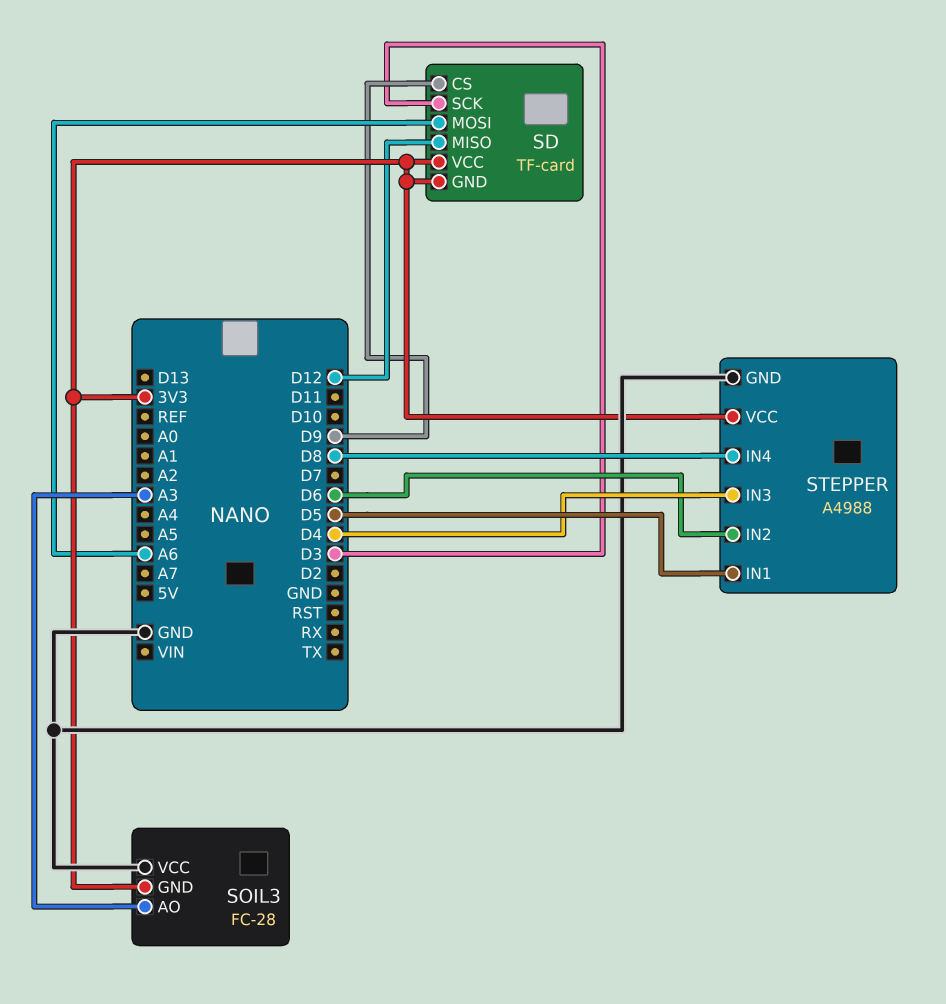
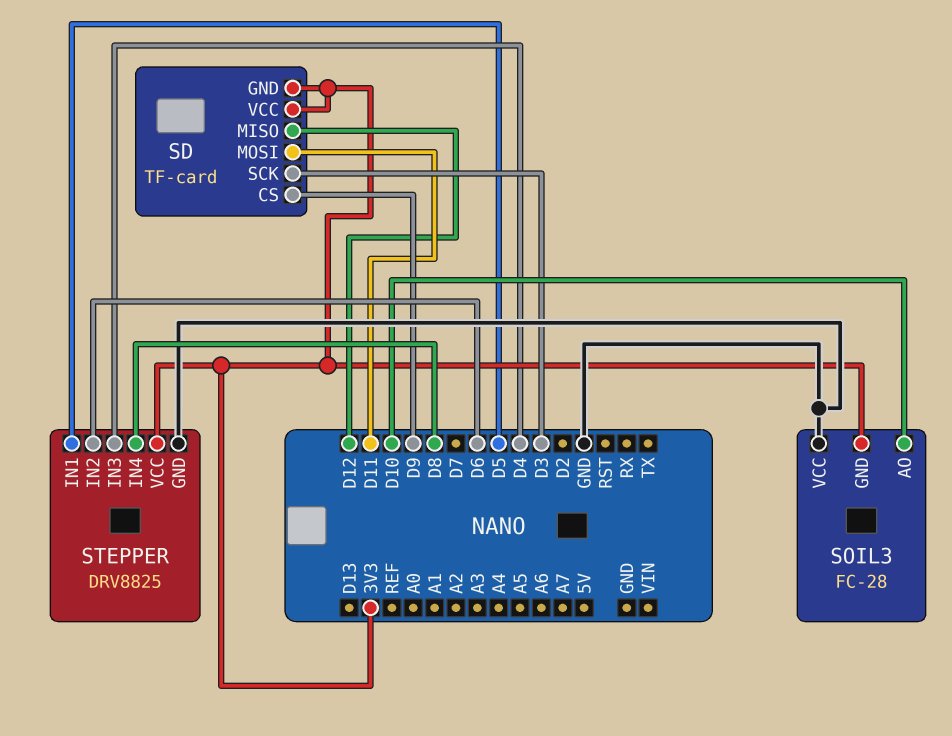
SD pin MOSI: A6 -> D11
SOIL3 pin AO: A3 -> D10
STEPPER: A4988 -> DRV8825

